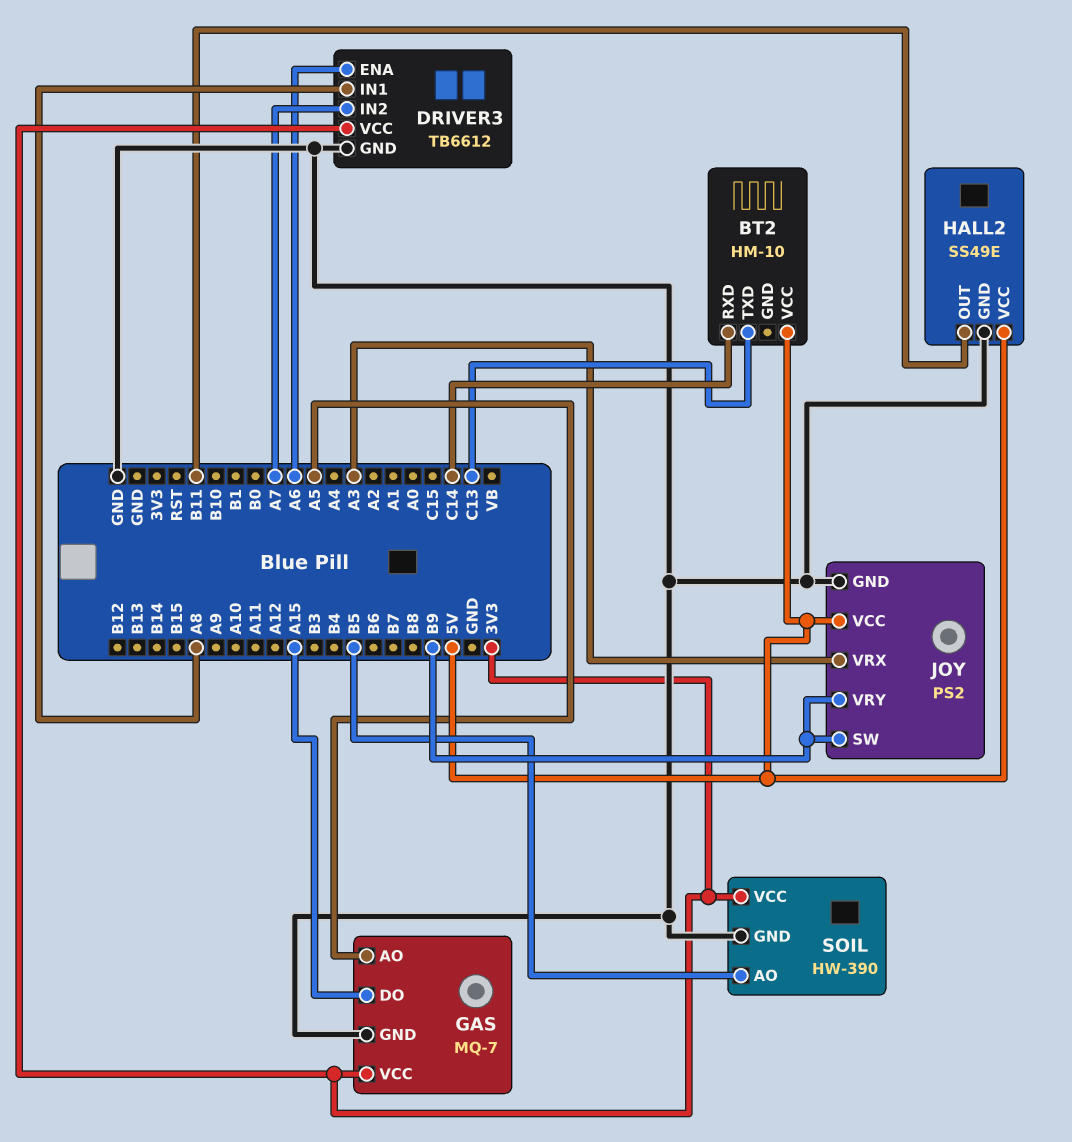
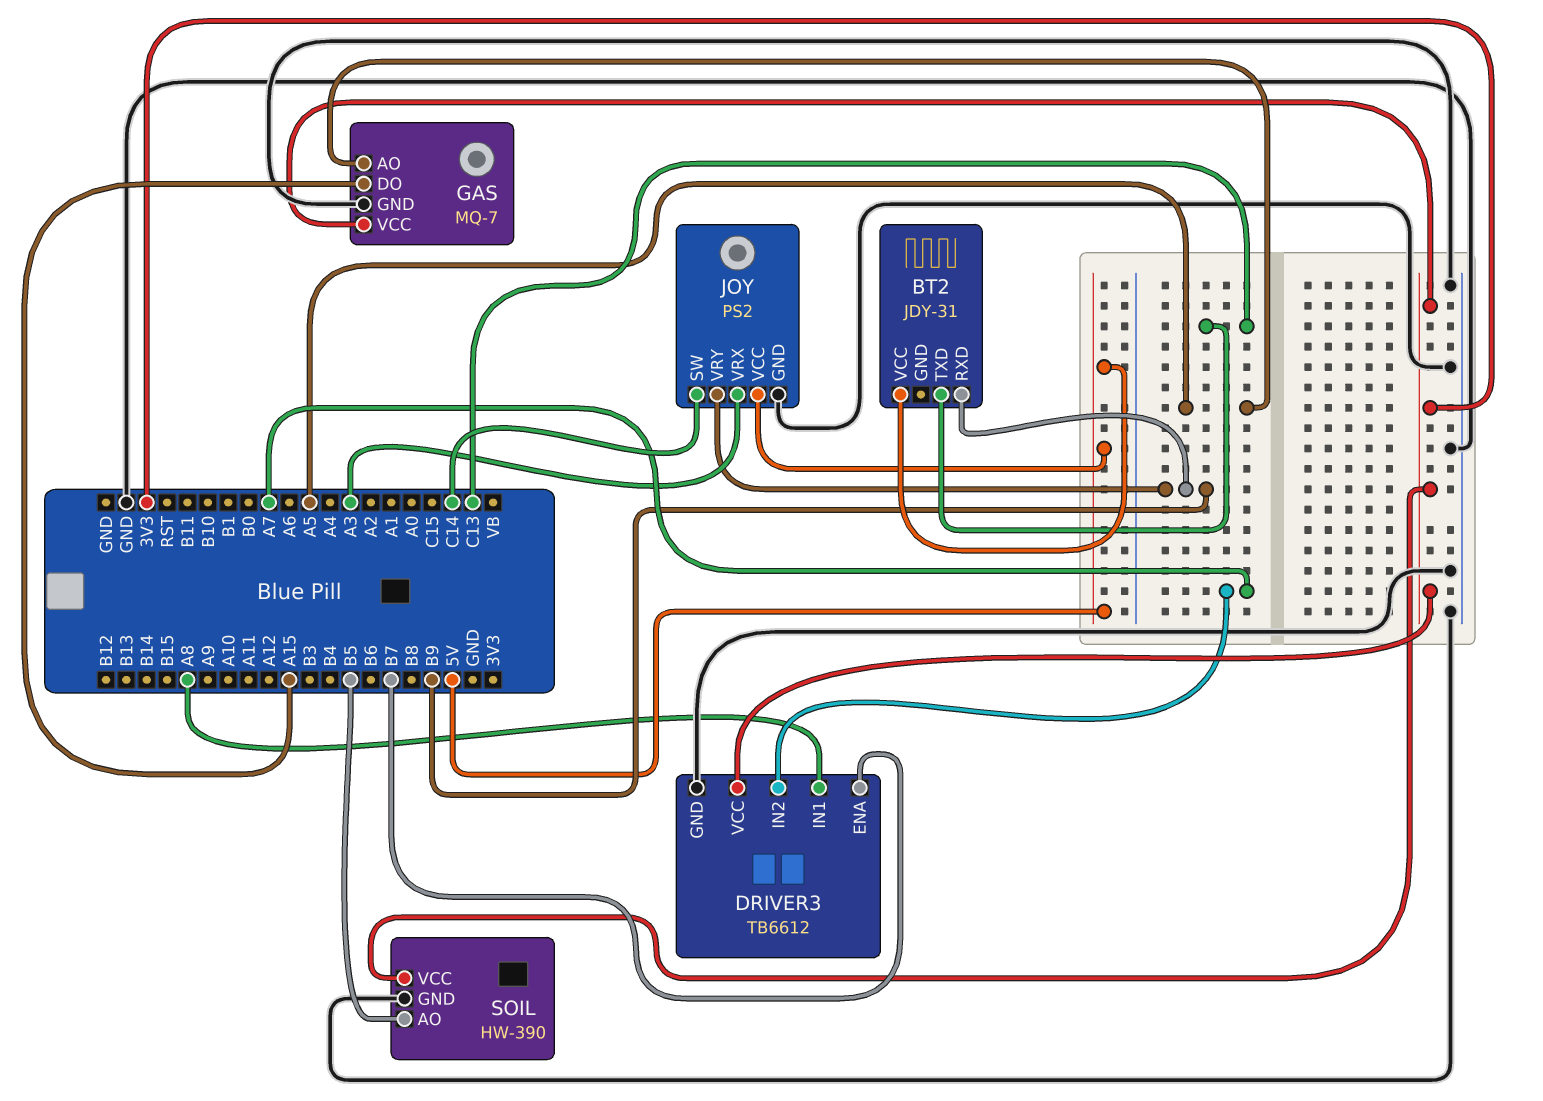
BT2: HM-10 -> JDY-31
BT2 pin RXD: C14 -> B9
DRIVER3 pin ENA: A6 -> B7
HALL2: SS49E -> none
HALL2 pin GND: GND -> none
HALL2 pin OUT: B11 -> none
HALL2 pin VCC: 5V -> none
JOY pin SW: B9 -> C14

